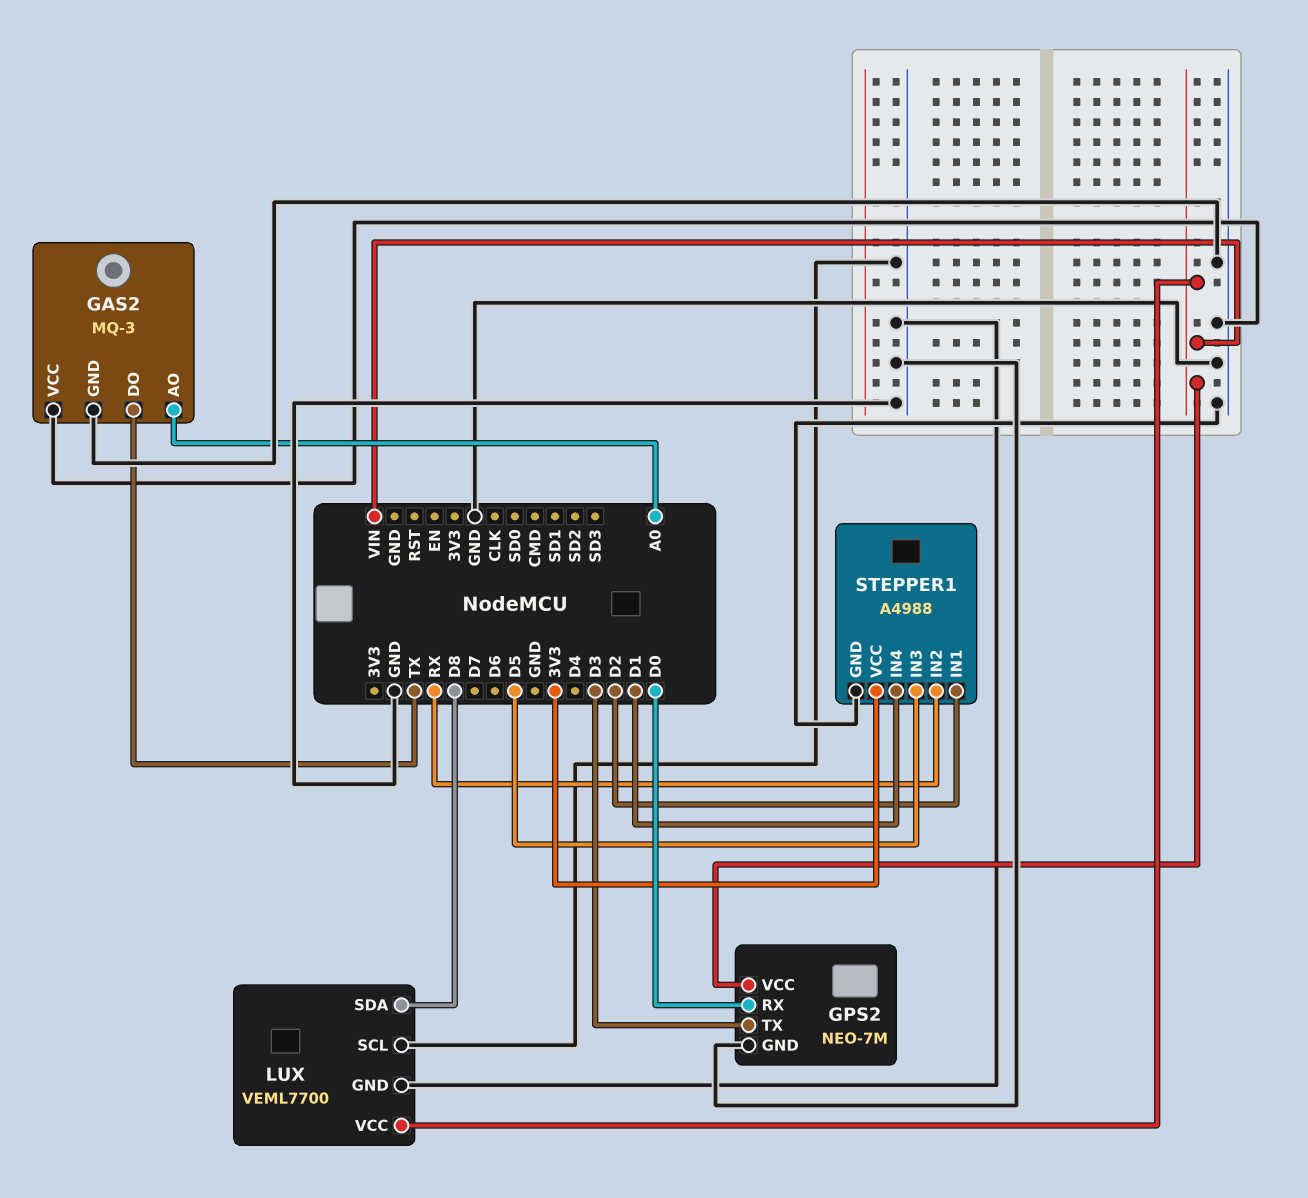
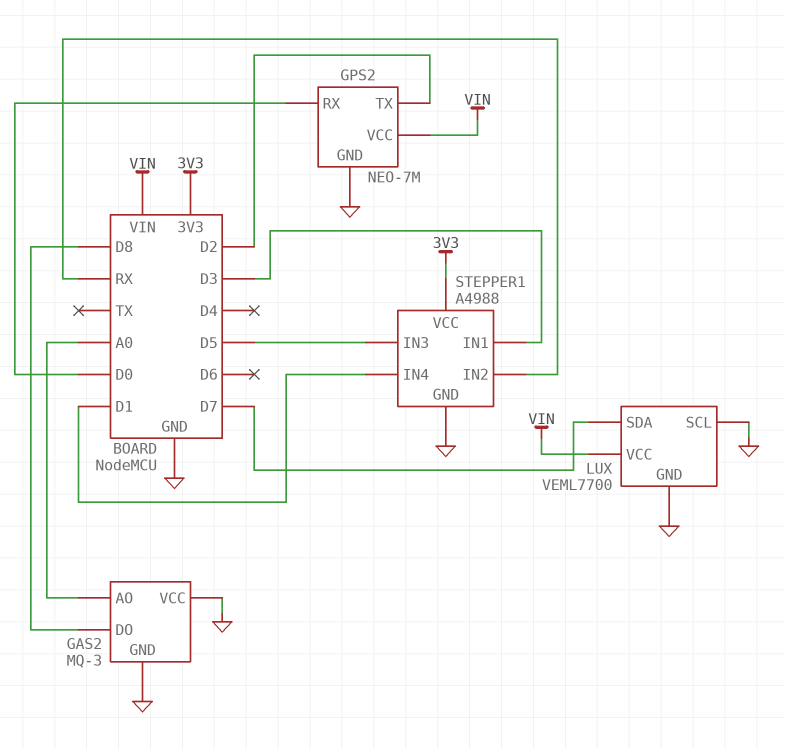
GAS2 pin DO: TX -> D8
GPS2 pin TX: D3 -> D2
LUX pin SDA: D8 -> D7
STEPPER1 pin IN1: D2 -> D3

